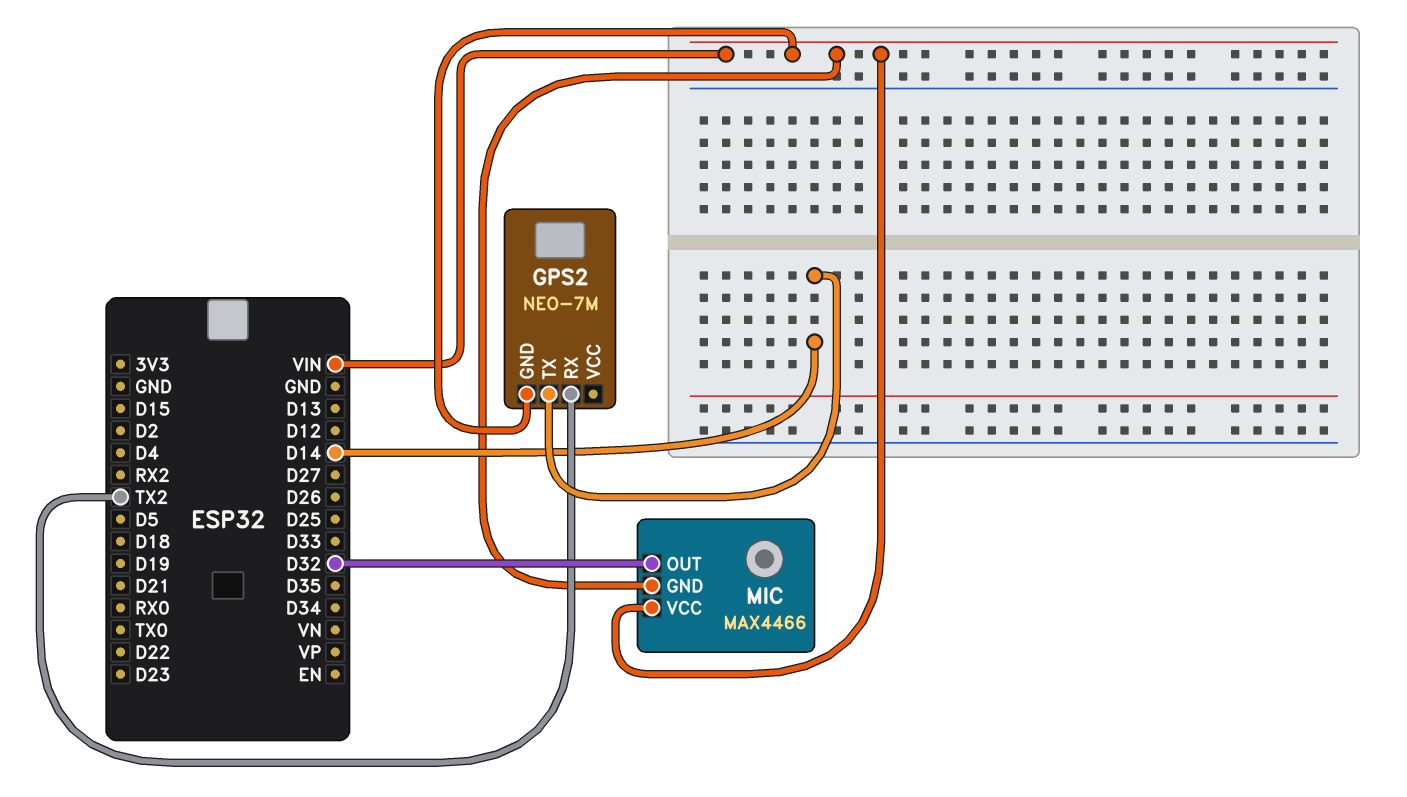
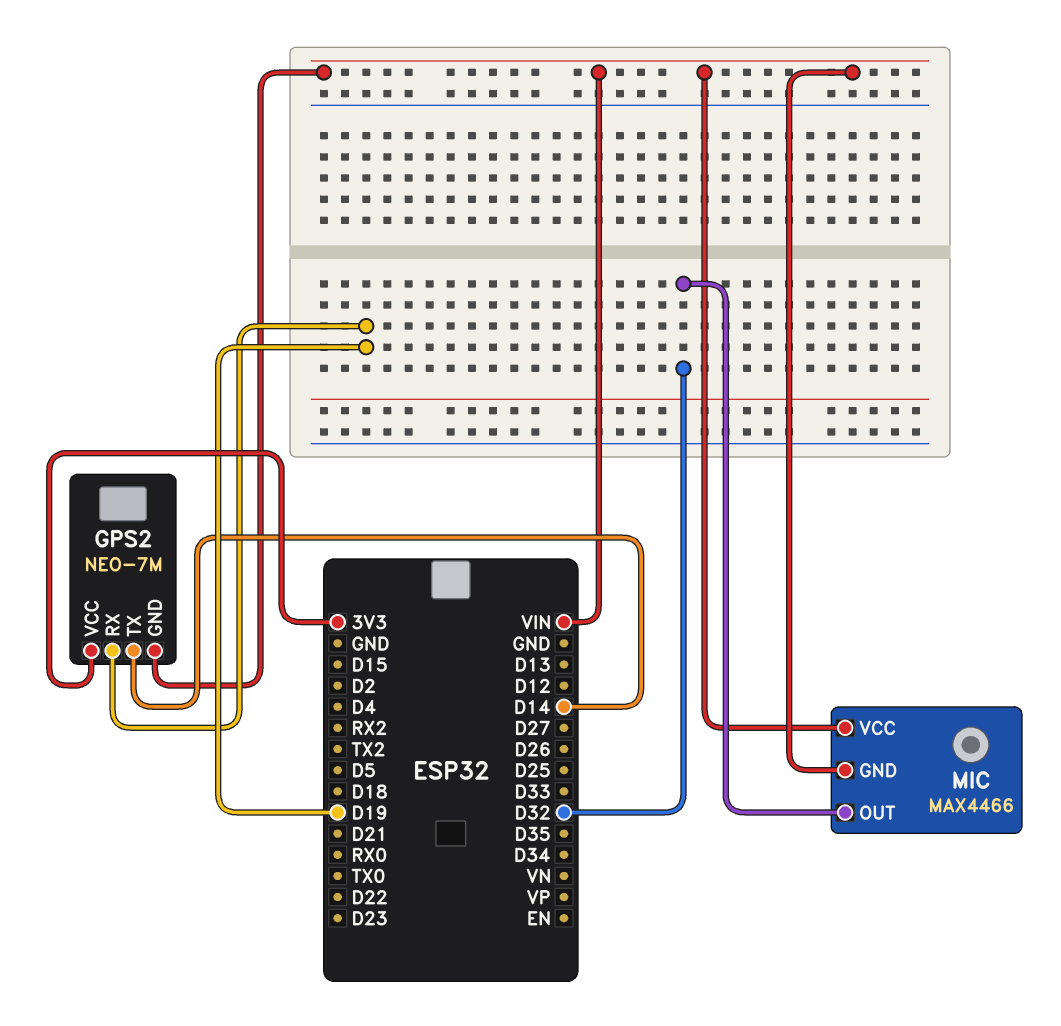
GPS2 pin RX: TX2 -> D19
GPS2 pin VCC: none -> 3V3

